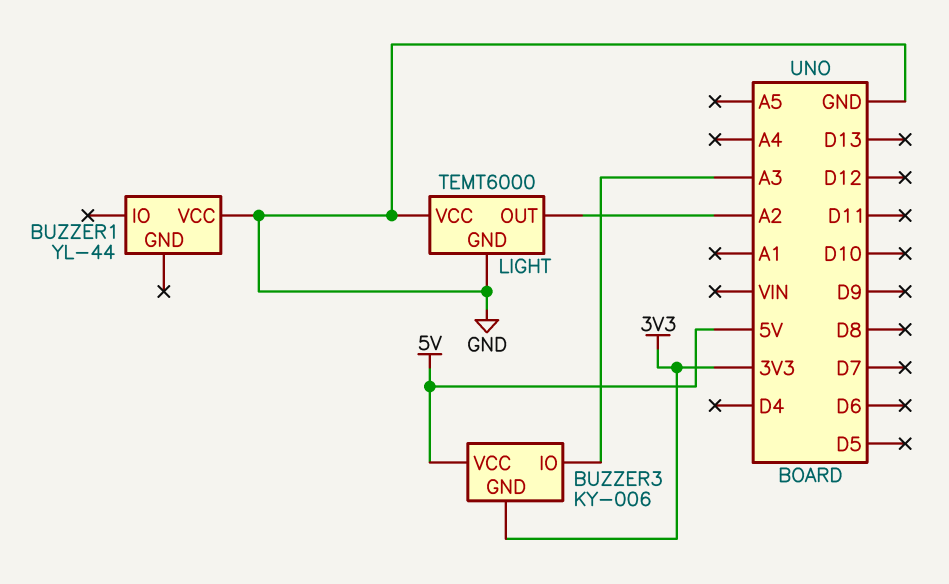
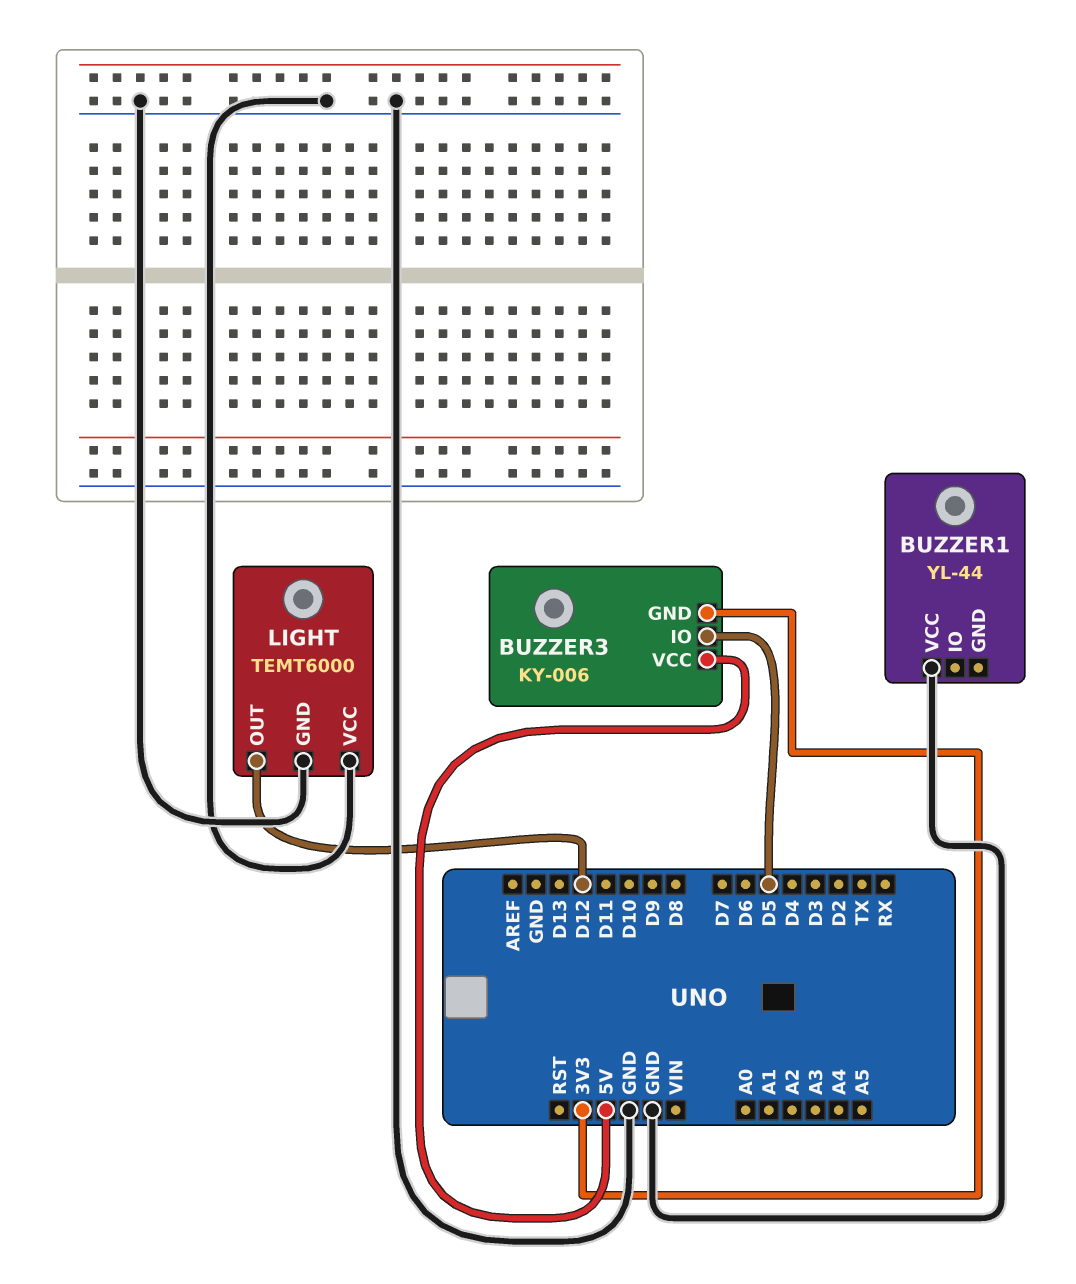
BUZZER3 pin IO: A3 -> D5
LIGHT pin OUT: A2 -> D12

